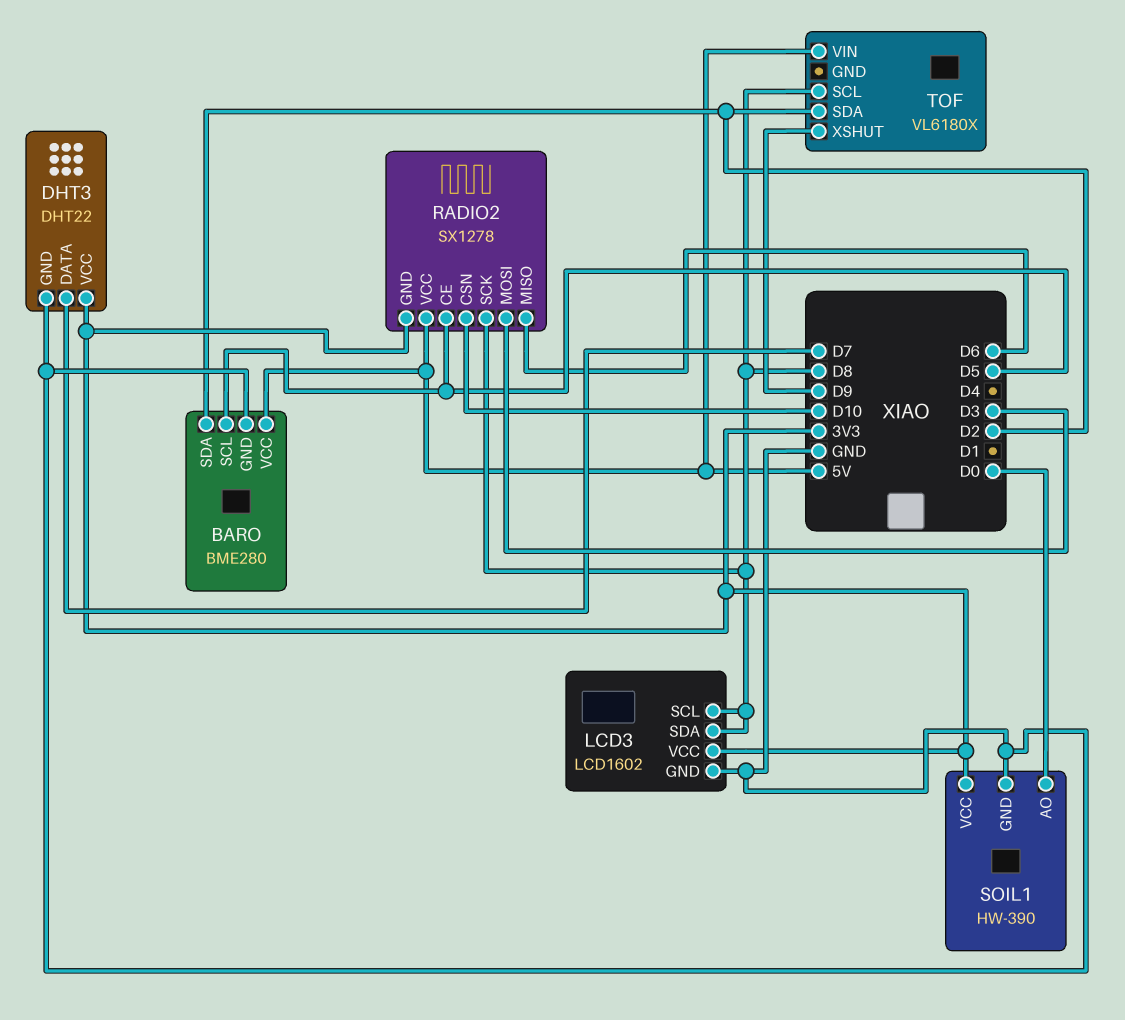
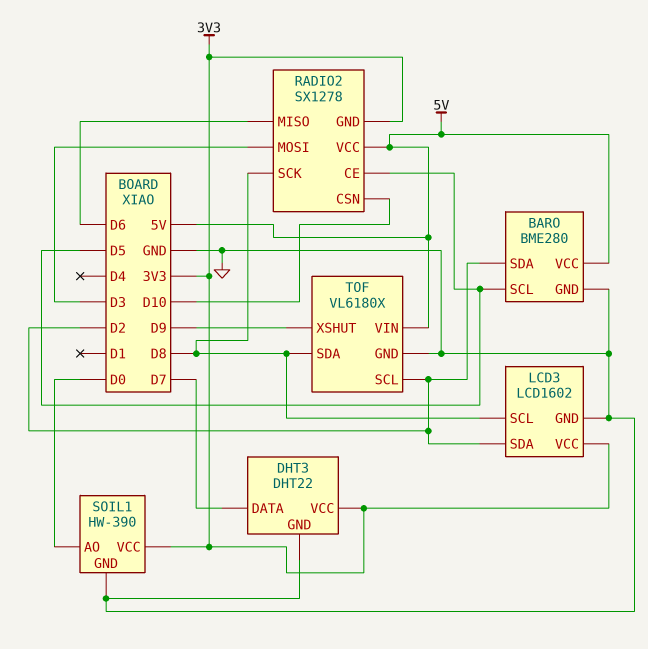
LCD3 pin SDA: D8 -> D2
TOF pin GND: none -> GND
TOF pin SCL: D8 -> D2
TOF pin SDA: D2 -> D8

